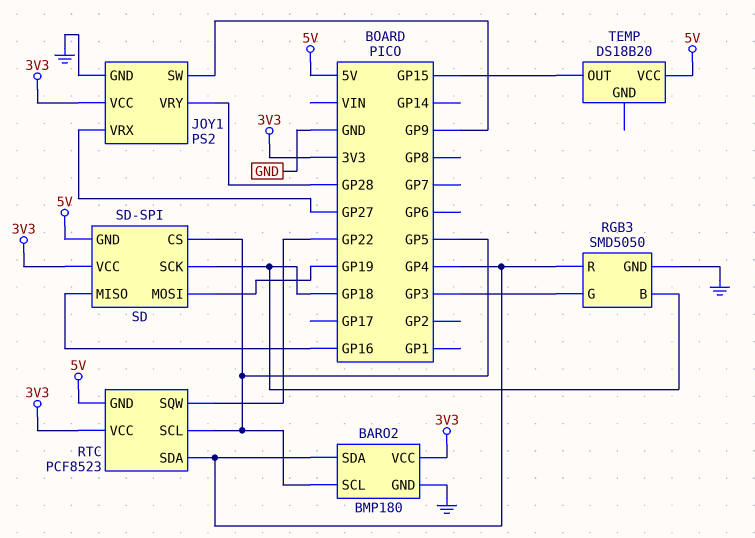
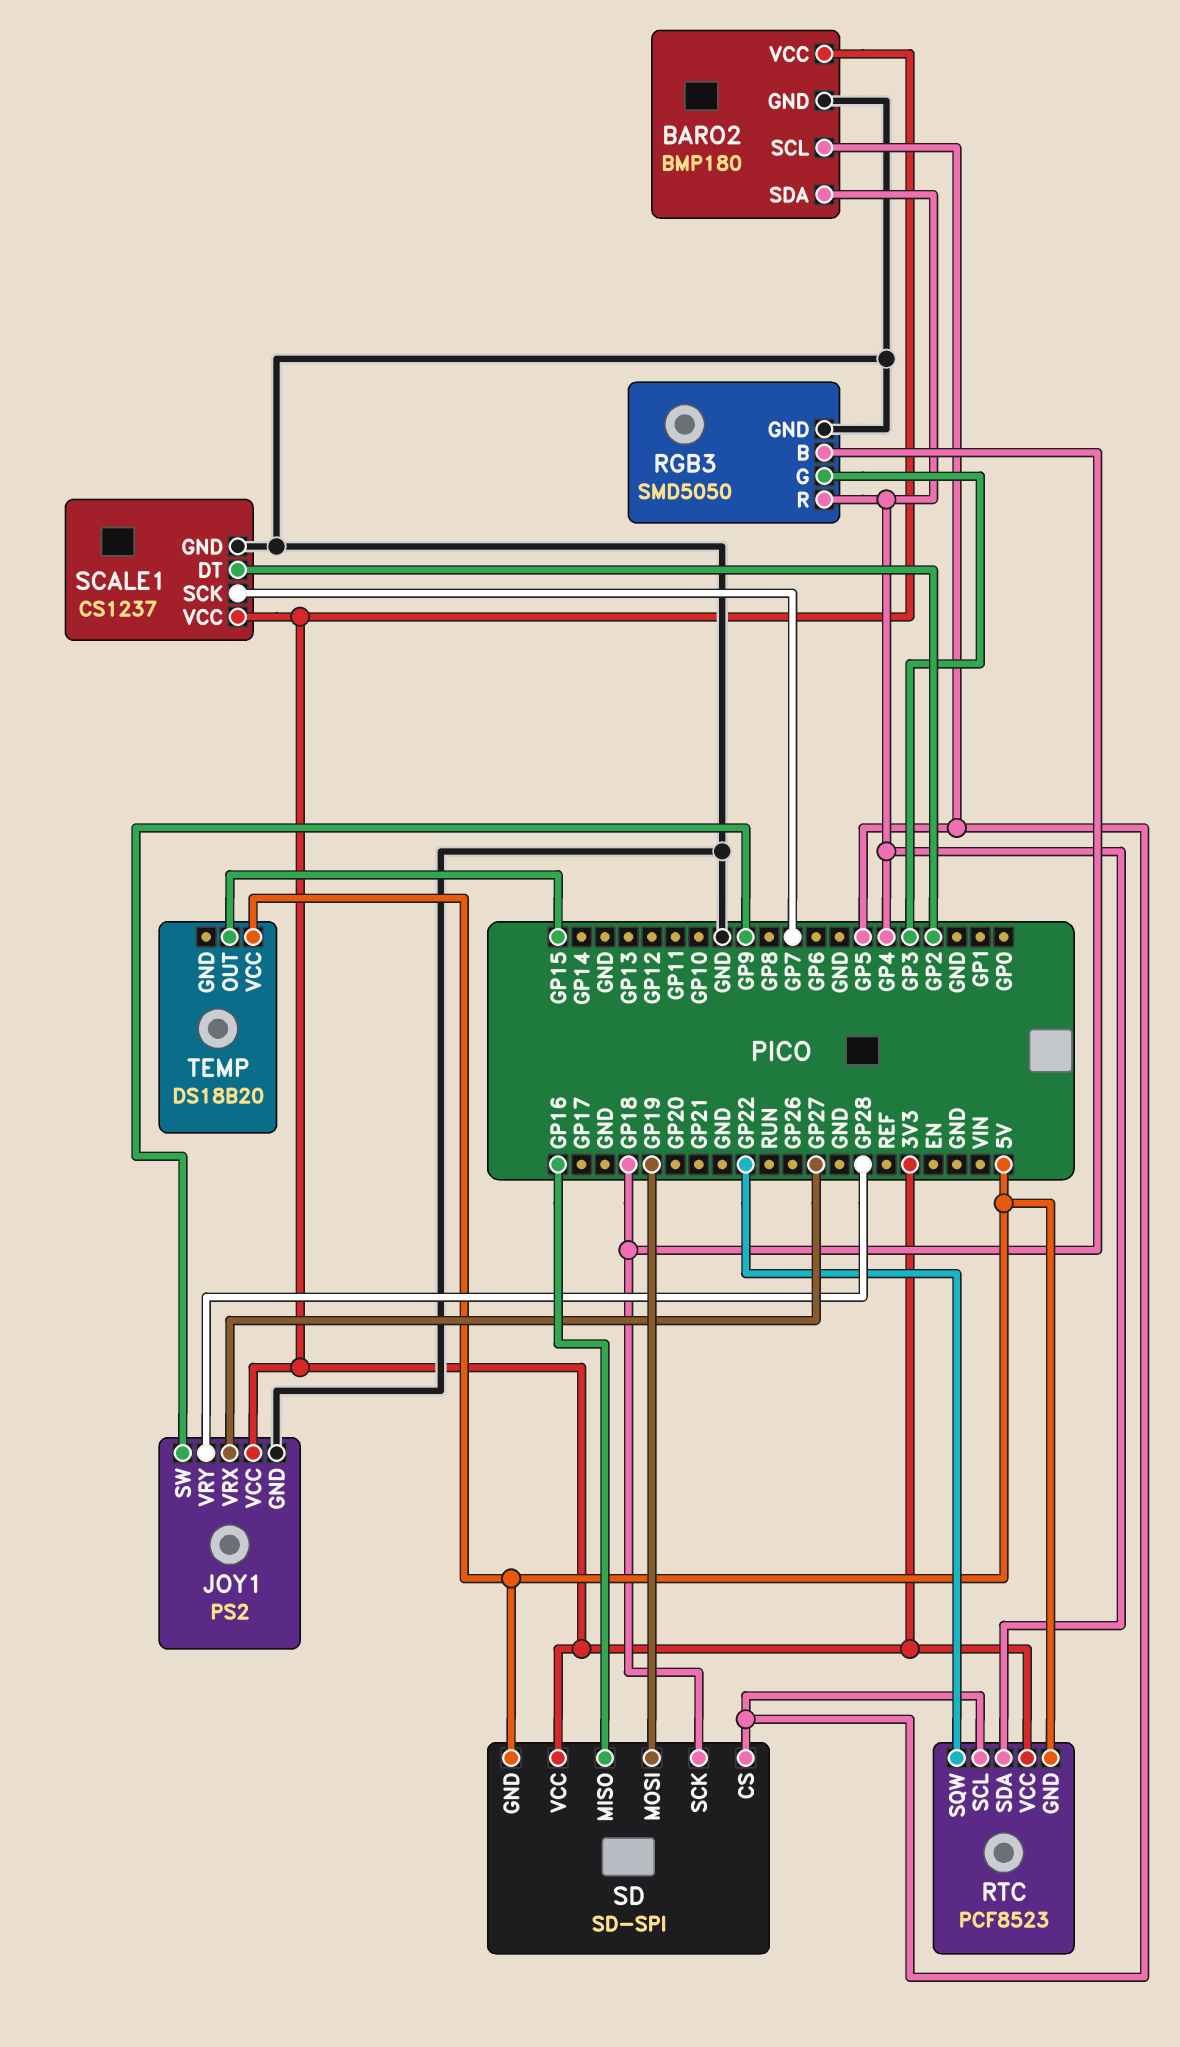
SCALE1: none -> CS1237
SCALE1 pin DT: none -> GP2
SCALE1 pin GND: none -> GND
SCALE1 pin SCK: none -> GP7
SCALE1 pin VCC: none -> 3V3

